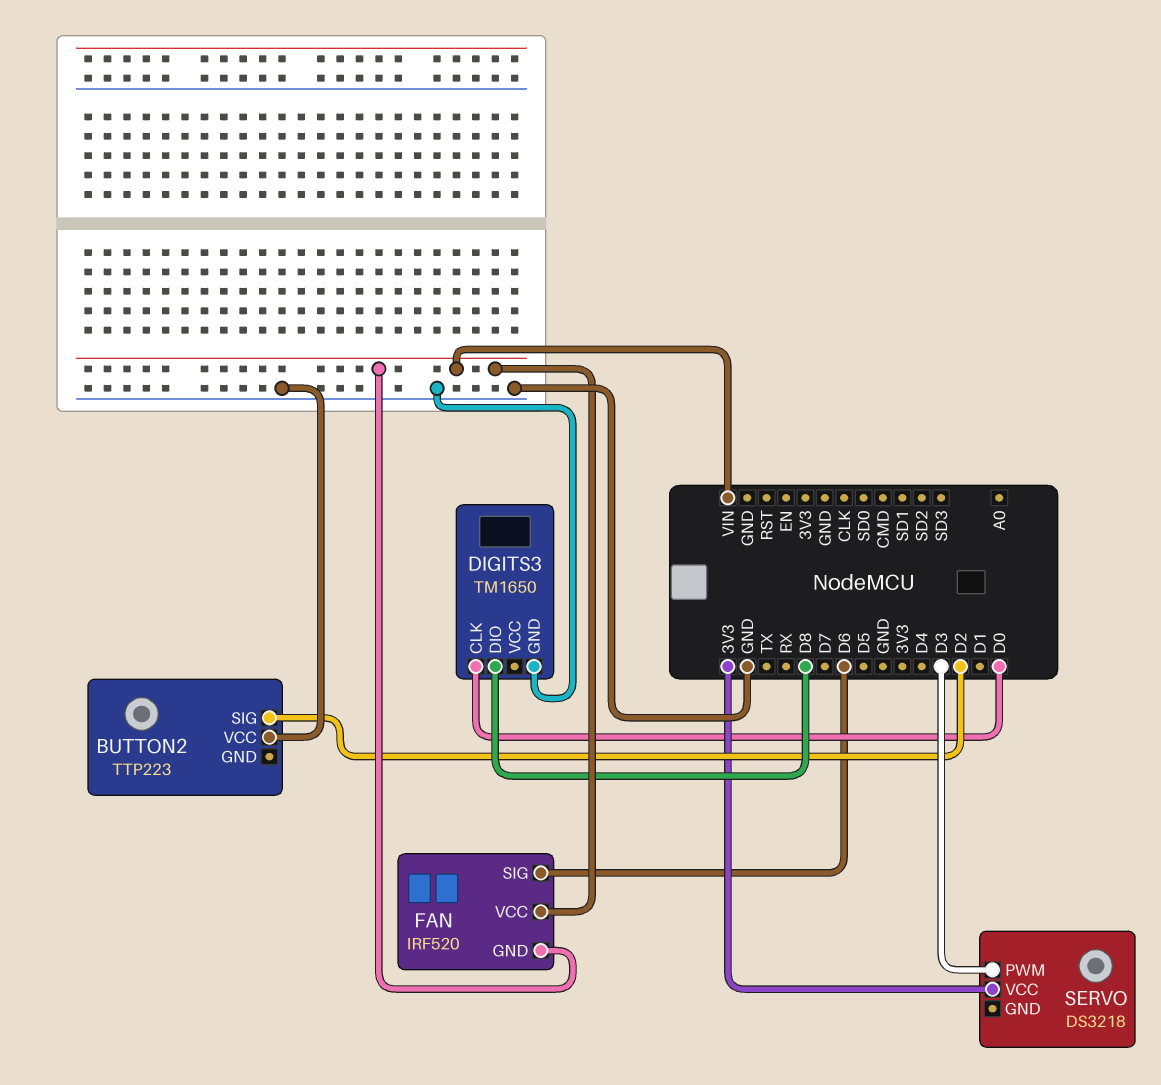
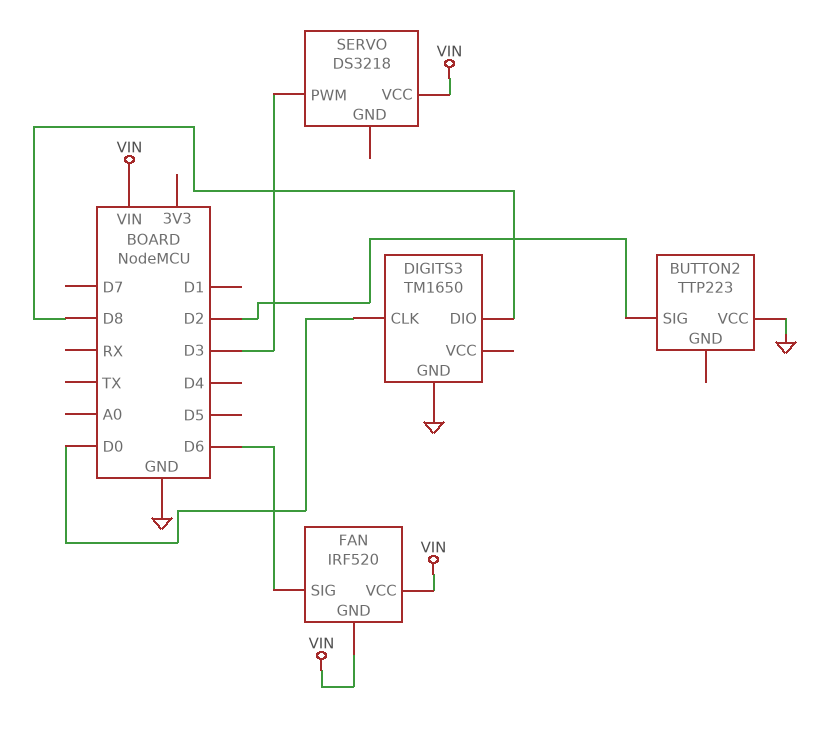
SERVO pin VCC: 3V3 -> VIN

